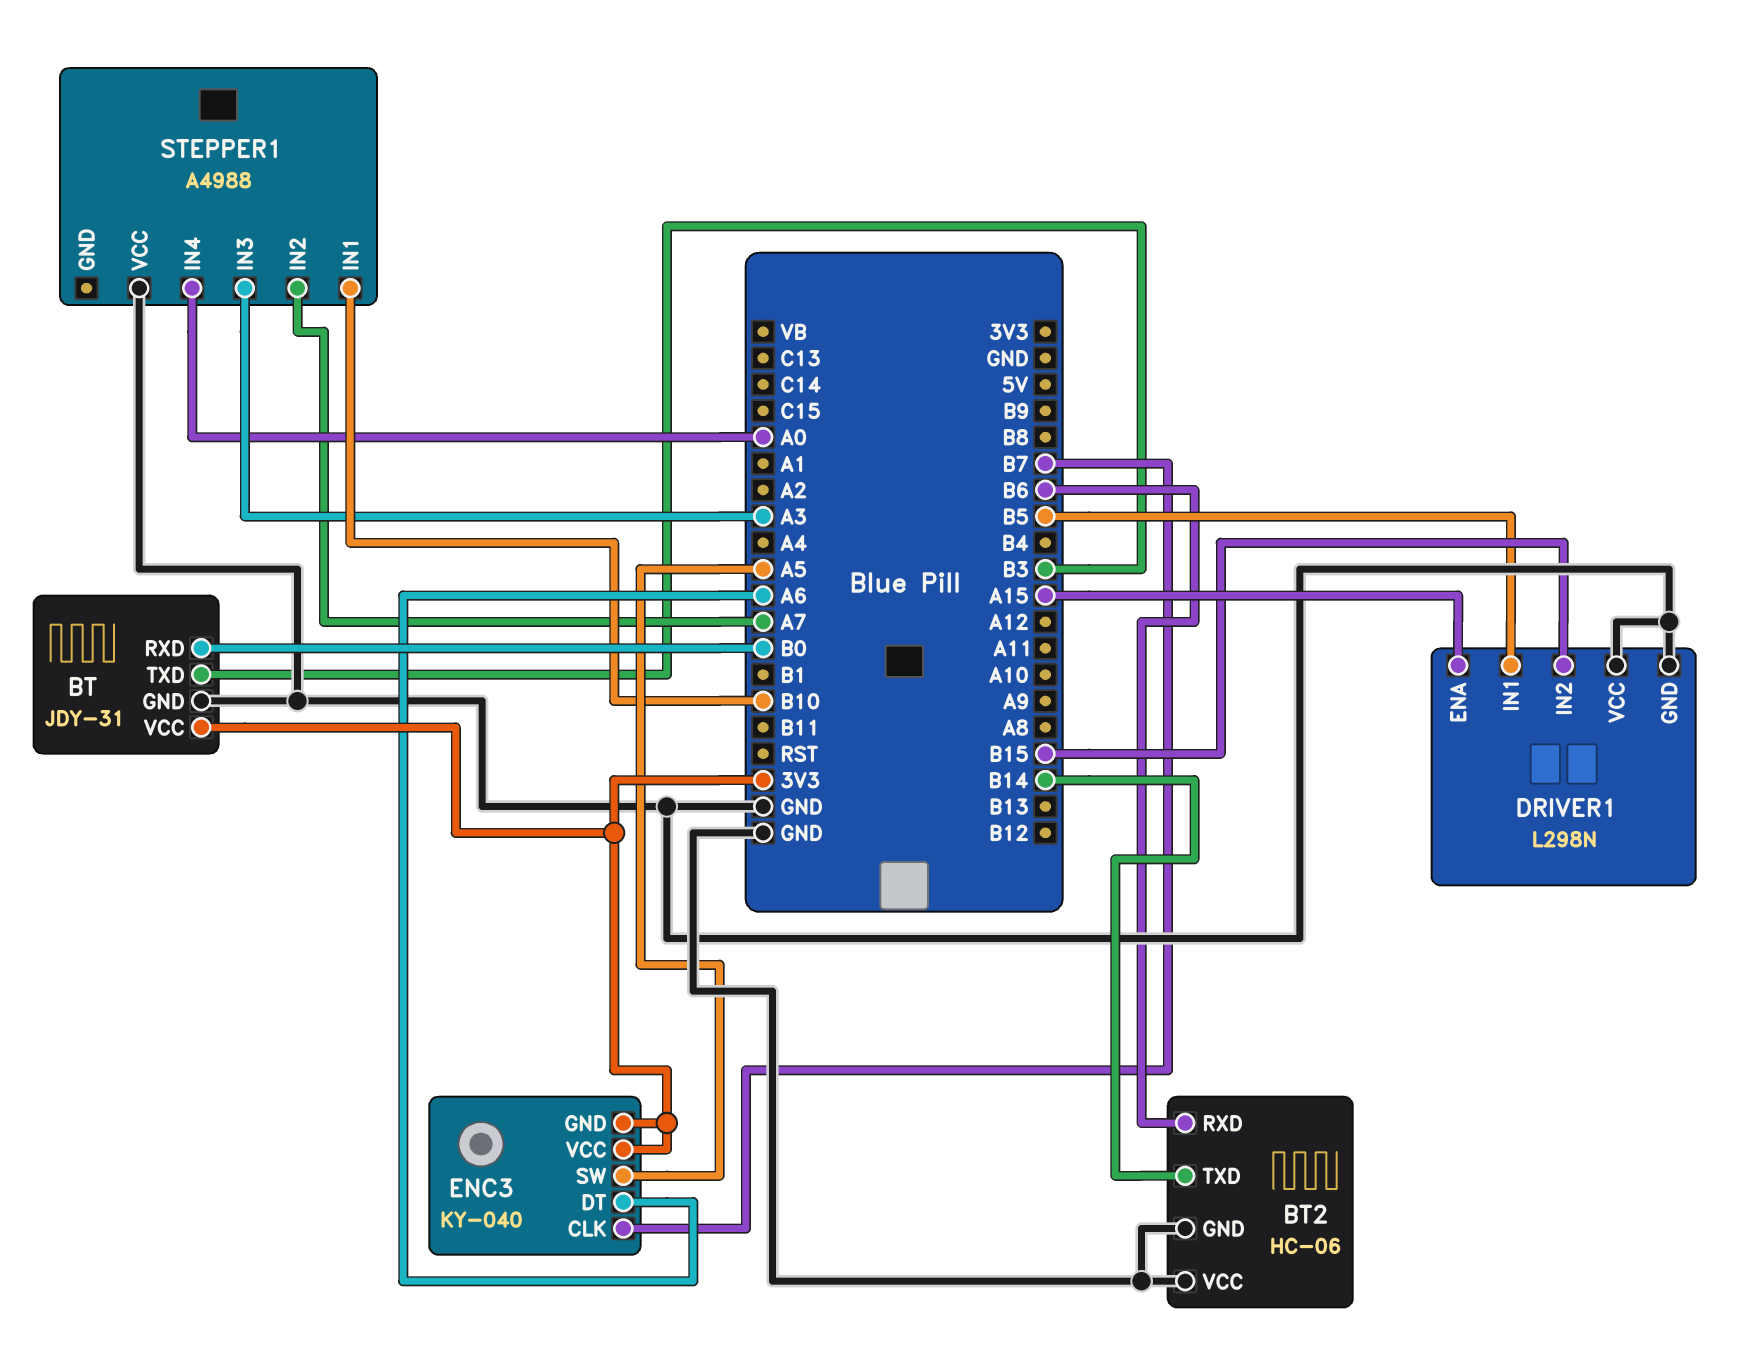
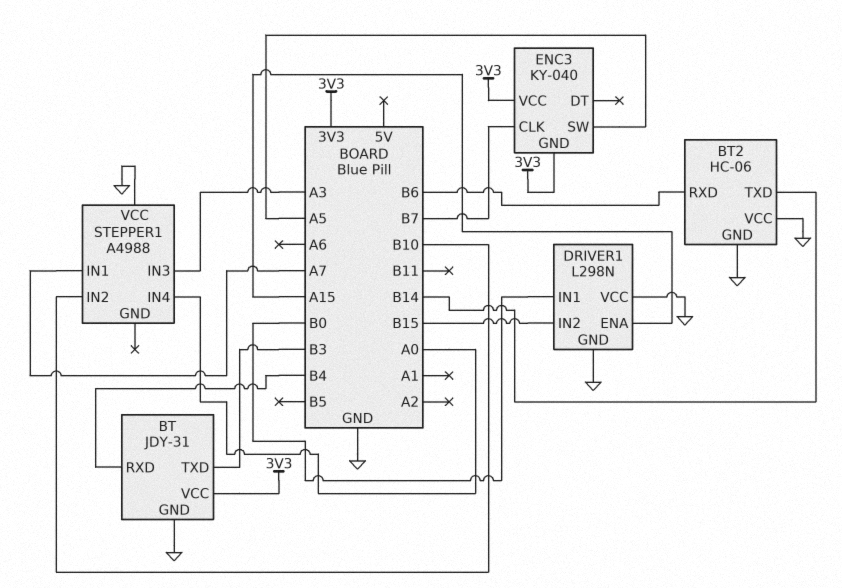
BT pin RXD: B0 -> B4
DRIVER1 pin IN1: B5 -> B0
ENC3 pin DT: A6 -> none
STEPPER1 pin IN1: B10 -> A7
STEPPER1 pin IN2: A7 -> B10

